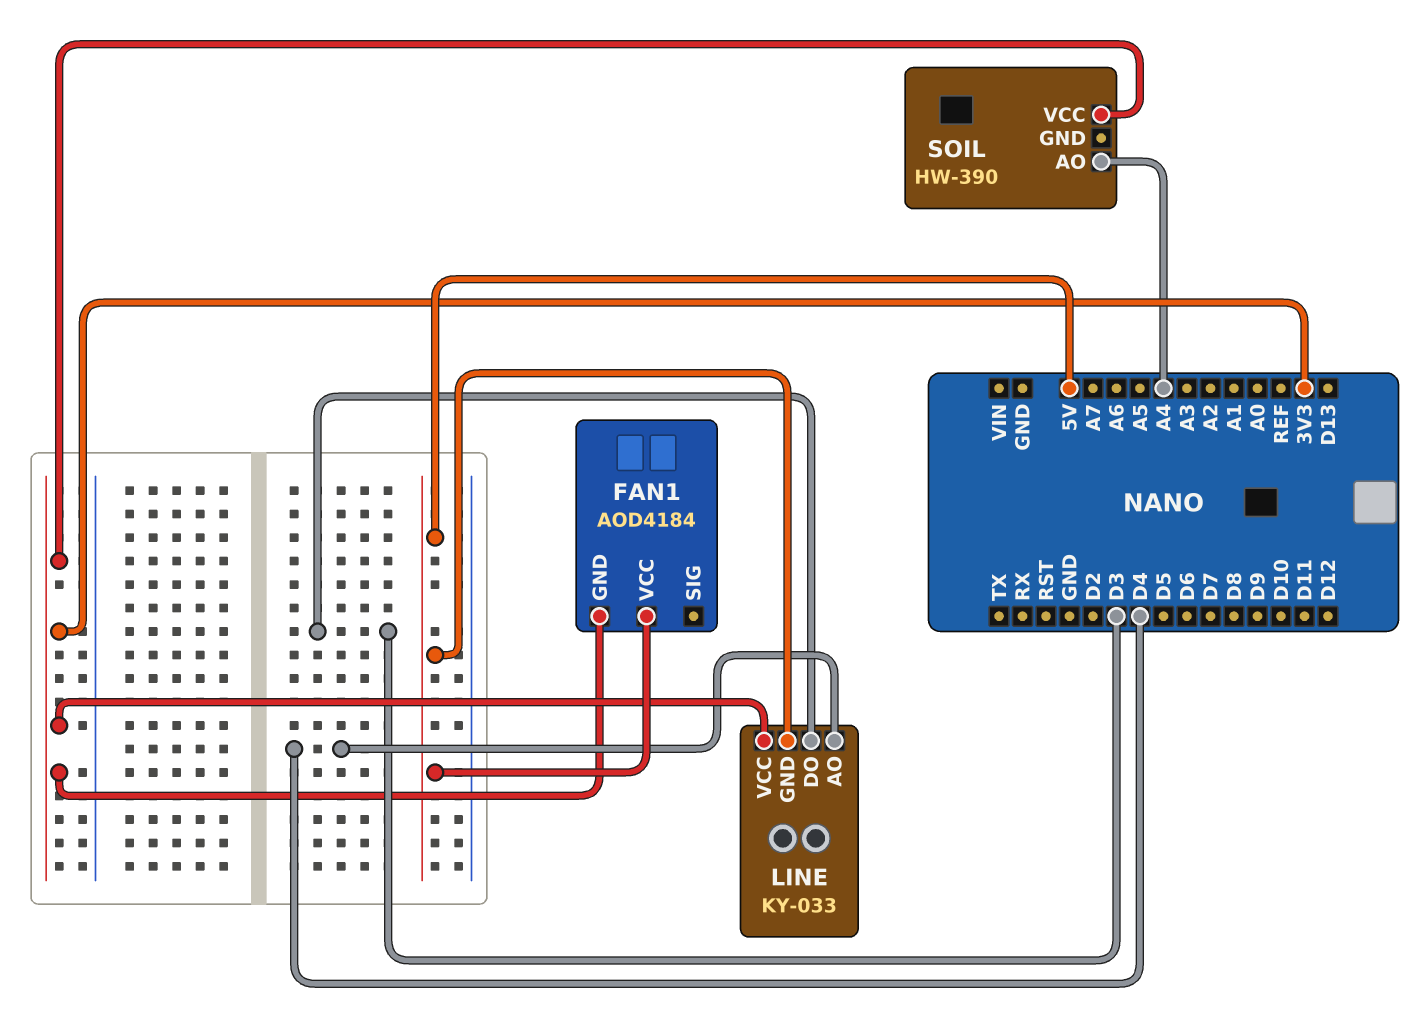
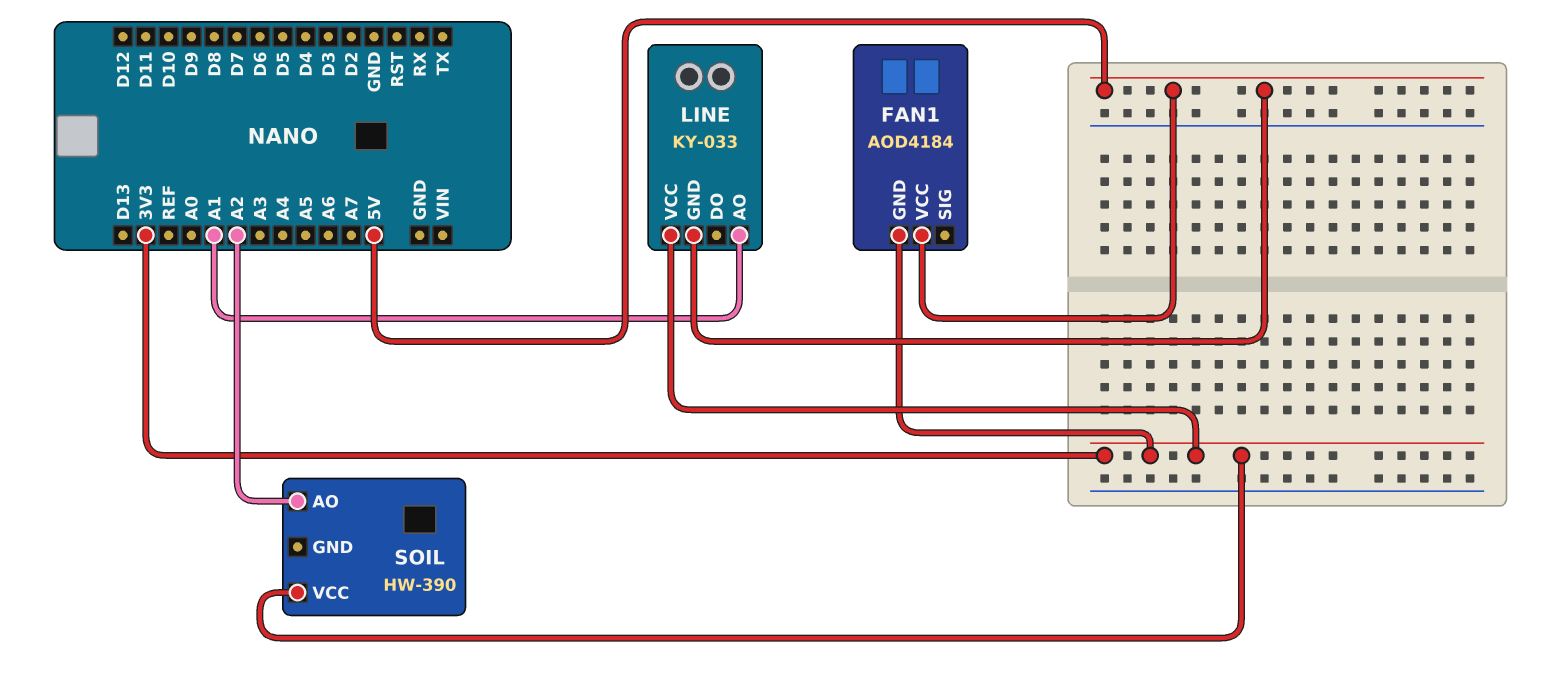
LINE pin AO: D4 -> A1
LINE pin DO: D3 -> none
SOIL pin AO: A4 -> A2

